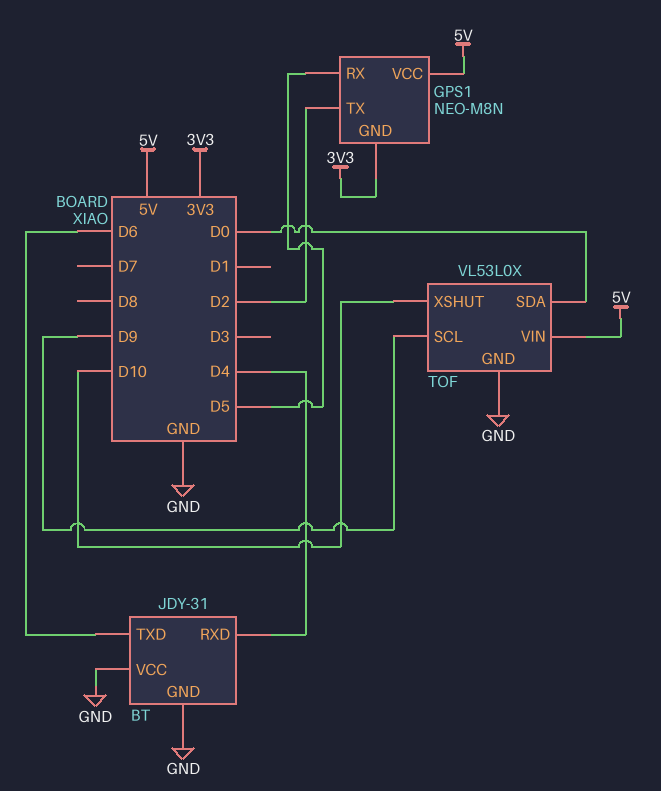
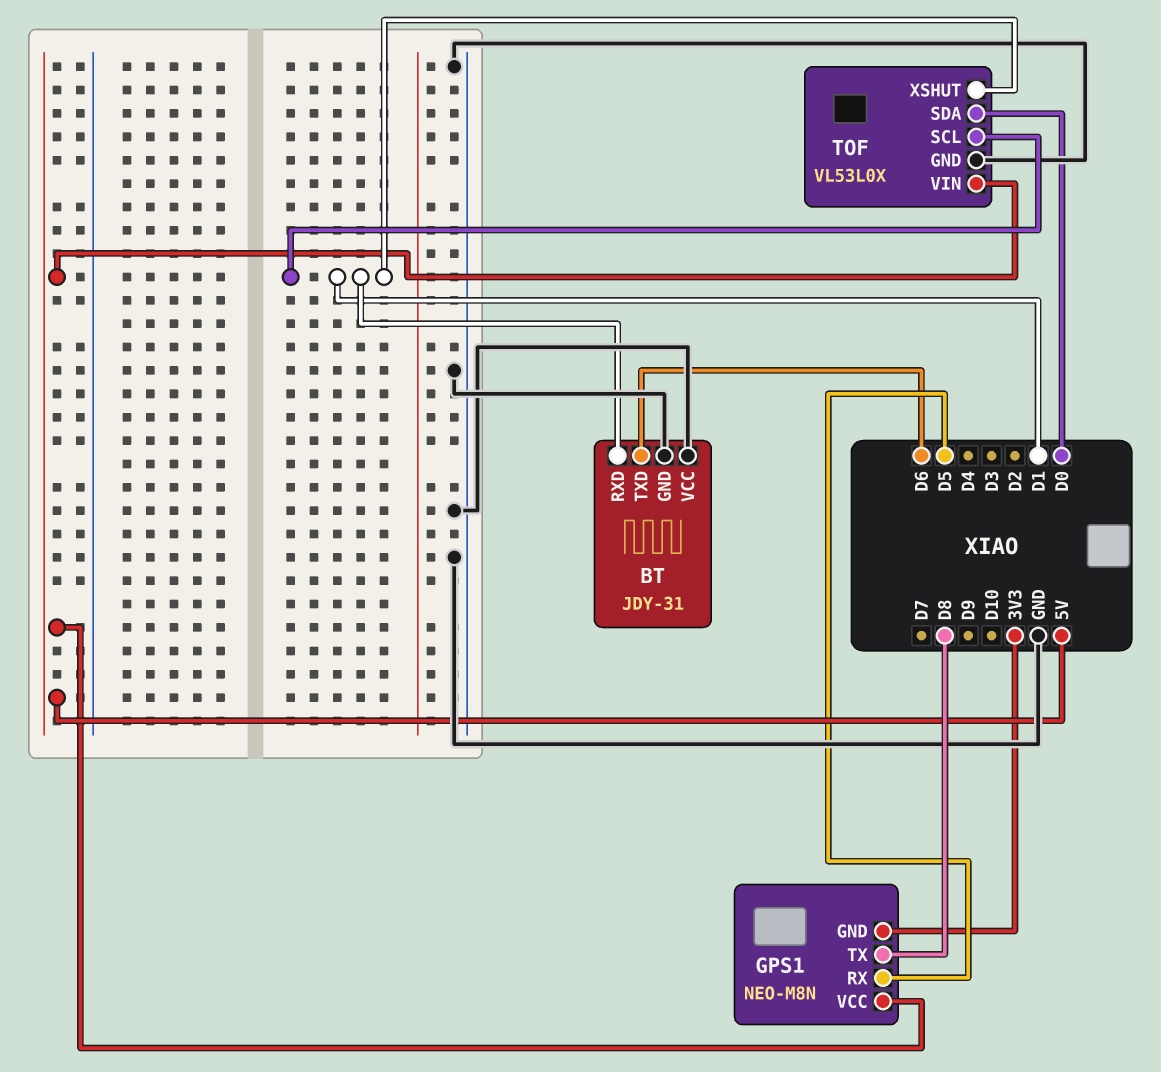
BT pin RXD: D4 -> D1
GPS1 pin TX: D2 -> D8
TOF pin SCL: D9 -> D1
TOF pin XSHUT: D10 -> D1

